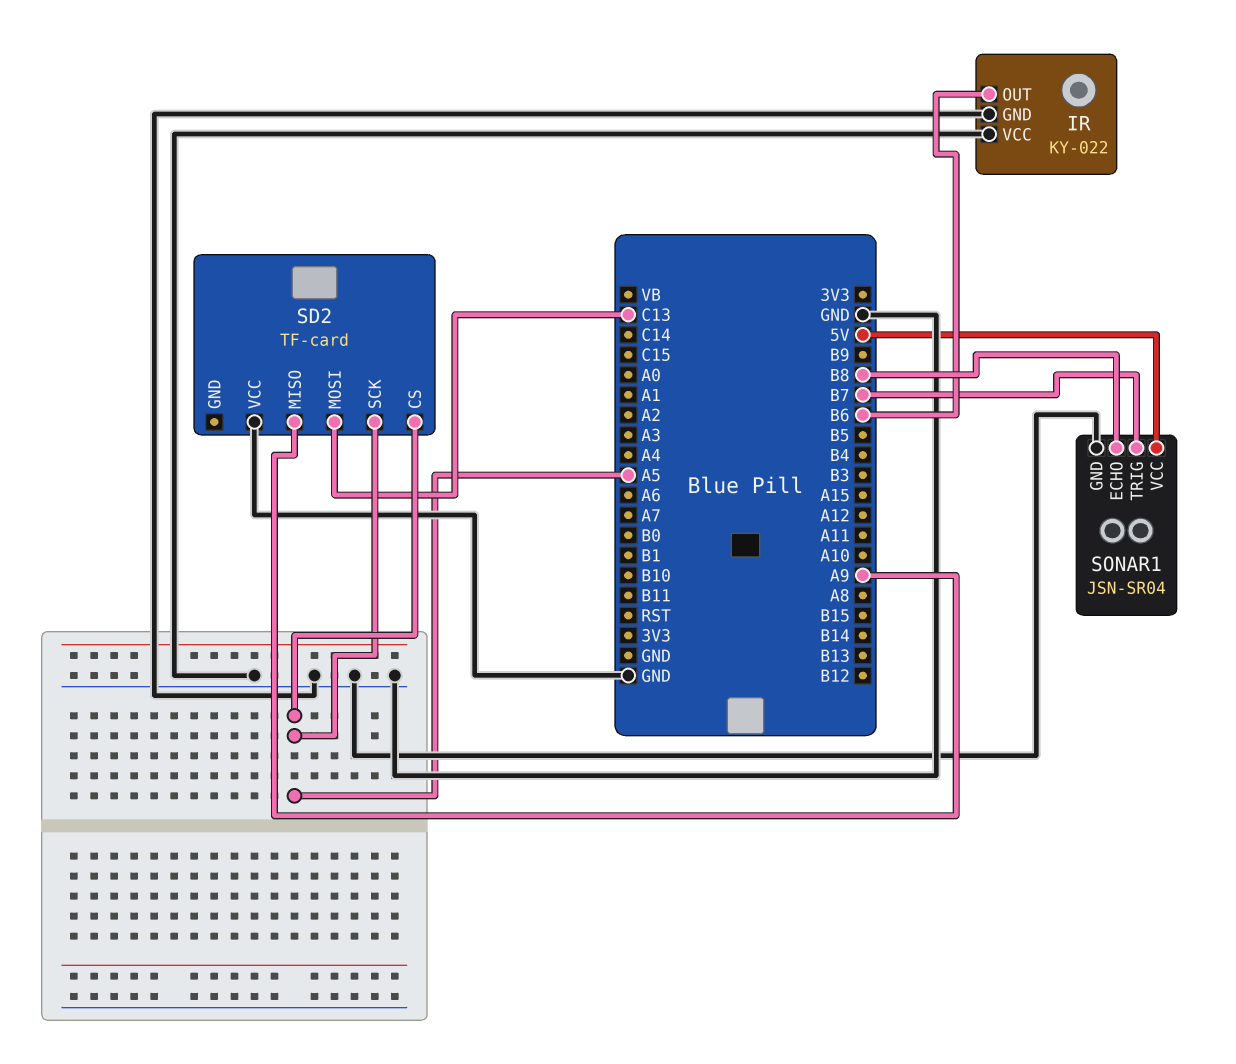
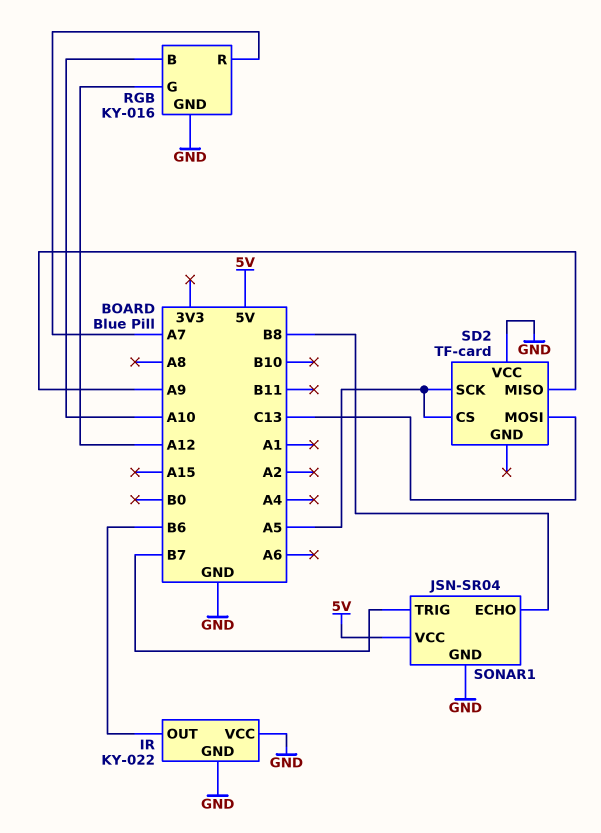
RGB: none -> KY-016
RGB pin B: none -> A10
RGB pin G: none -> A12
RGB pin GND: none -> GND
RGB pin R: none -> A7

